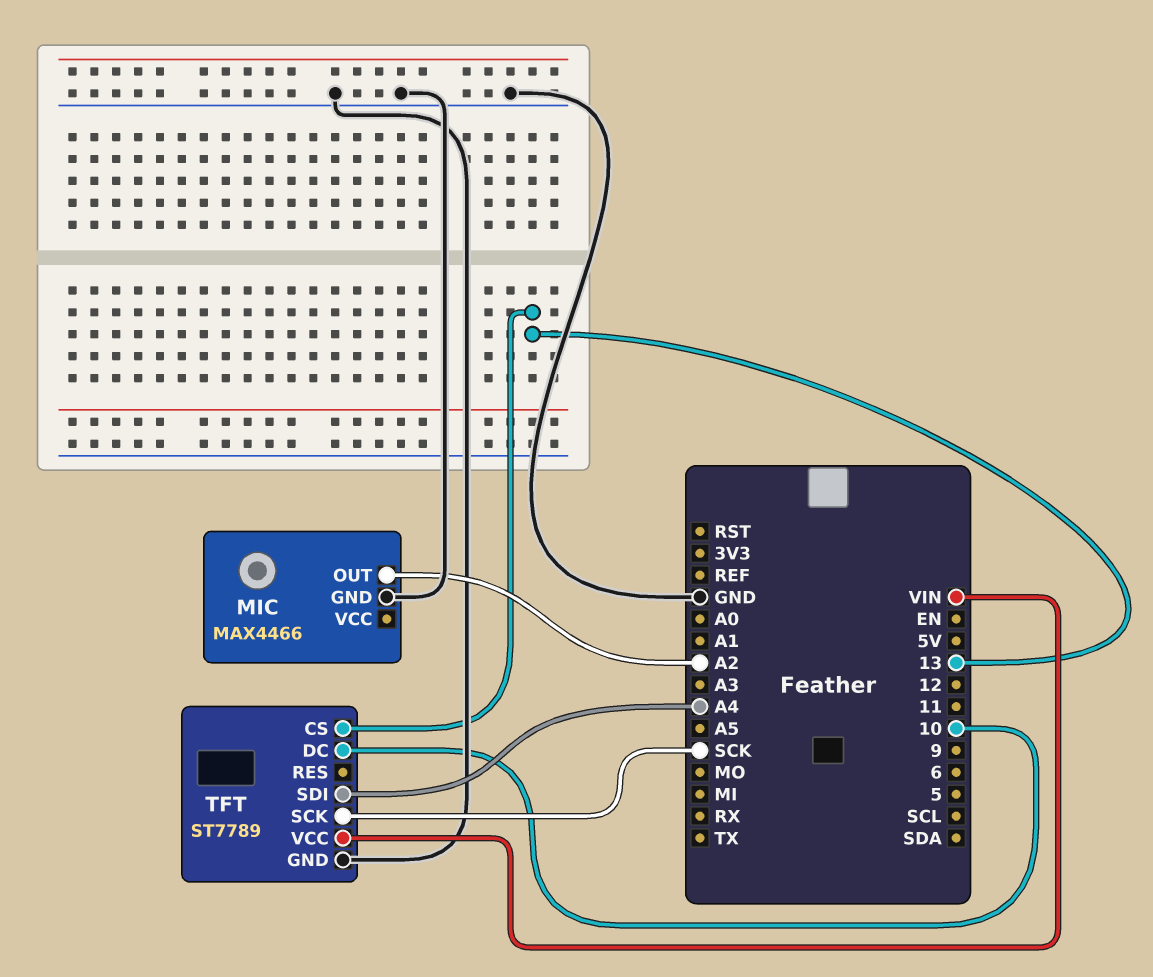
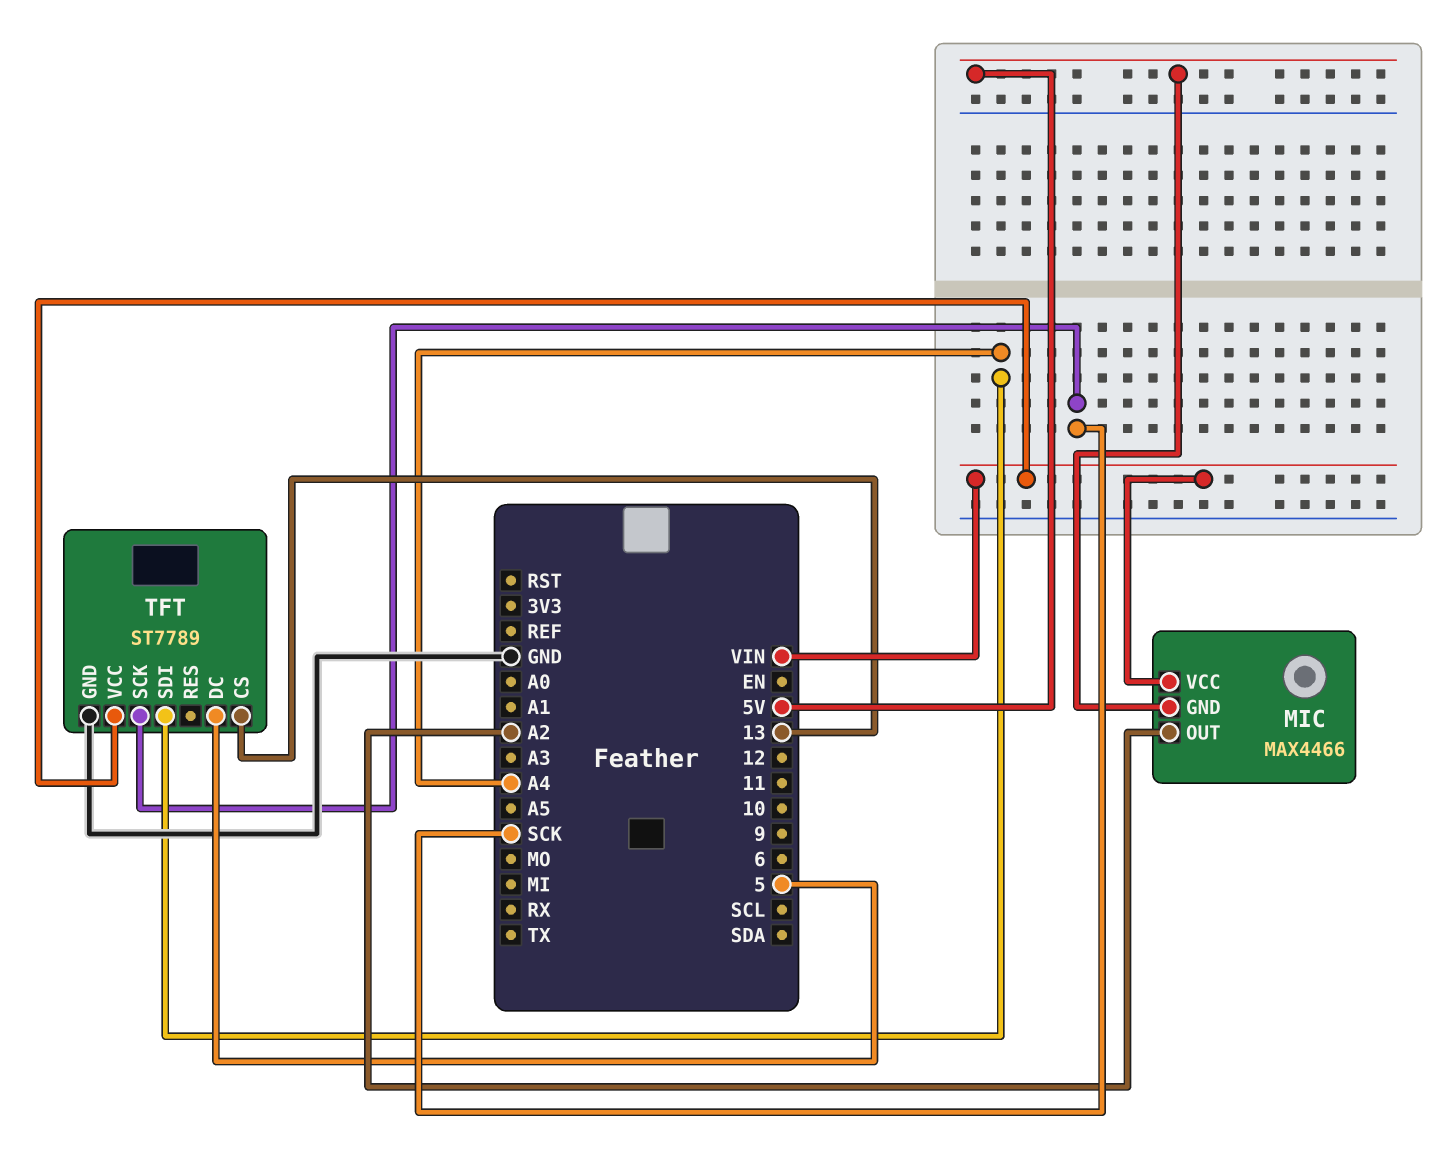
MIC pin GND: GND -> 5V
MIC pin VCC: none -> VIN
TFT pin DC: 10 -> 5

